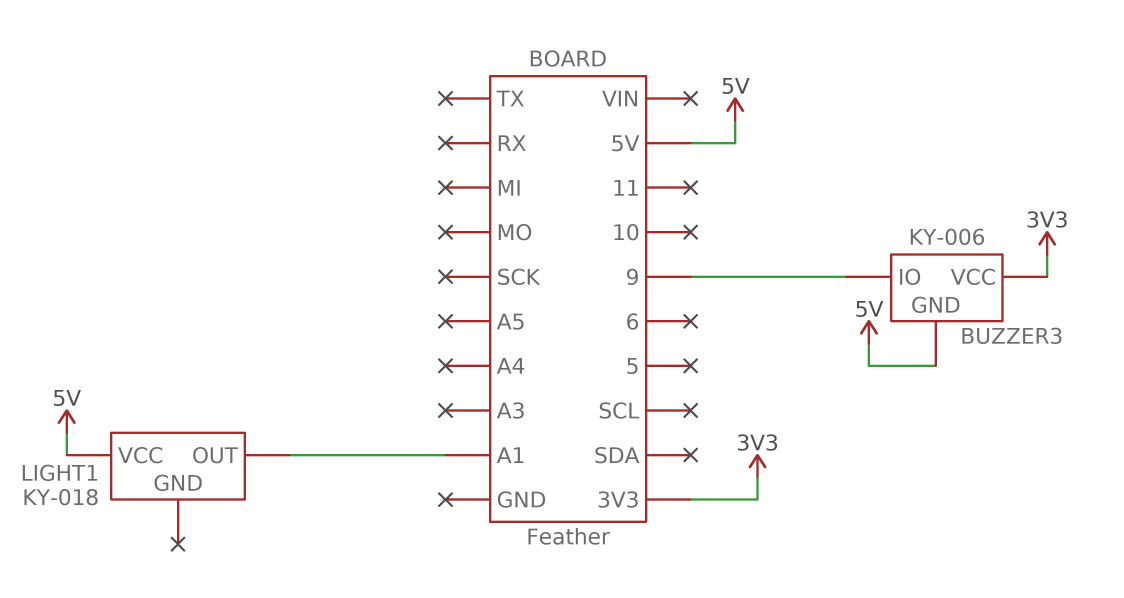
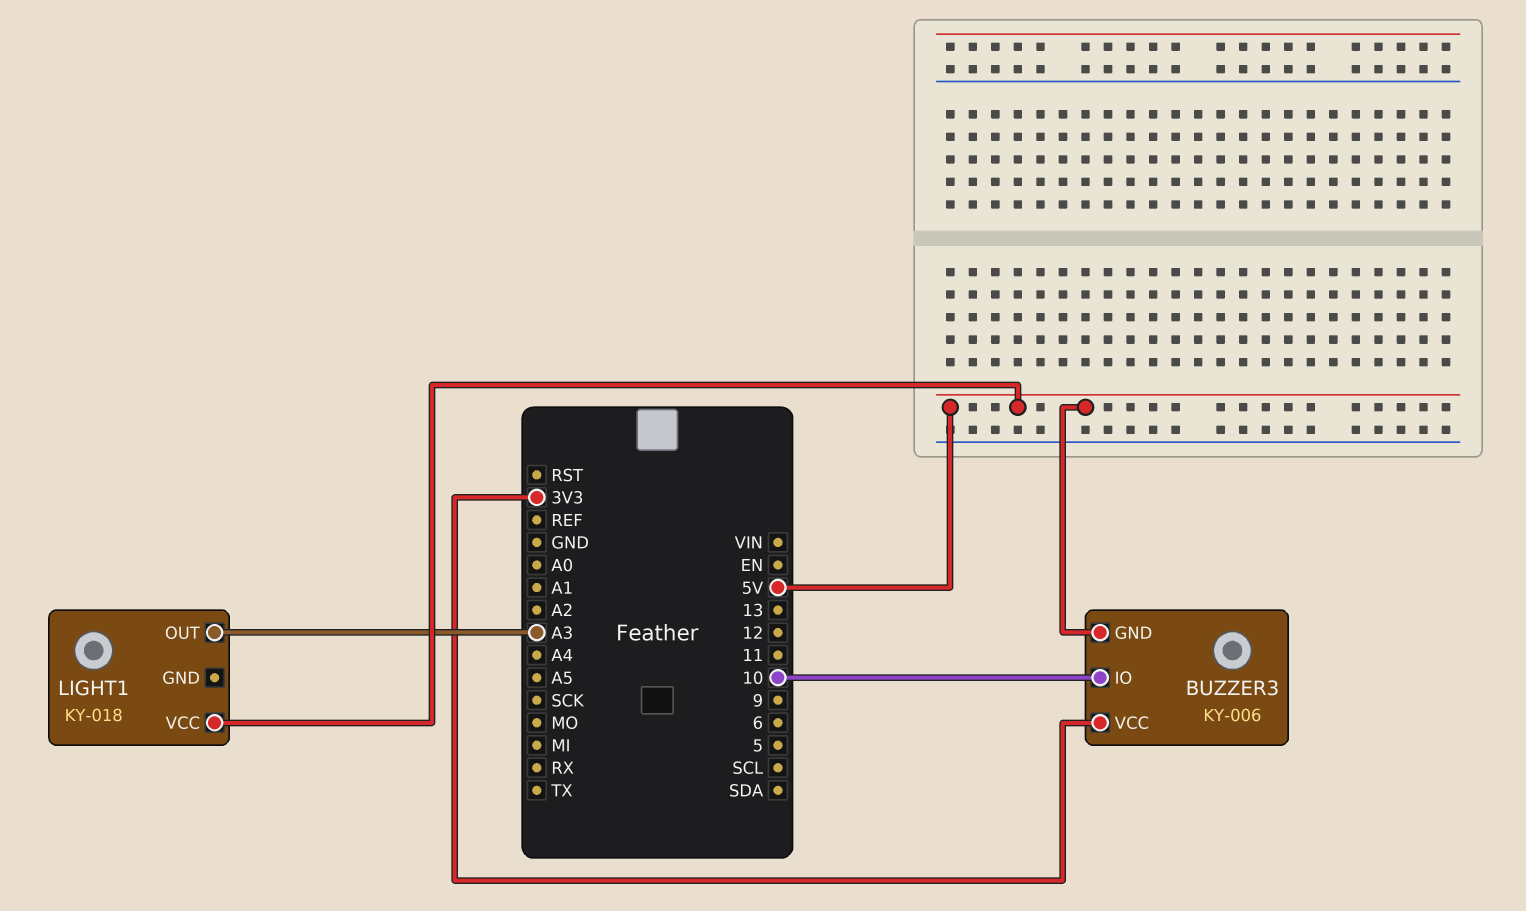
BUZZER3 pin IO: 9 -> 10
LIGHT1 pin OUT: A1 -> A3

